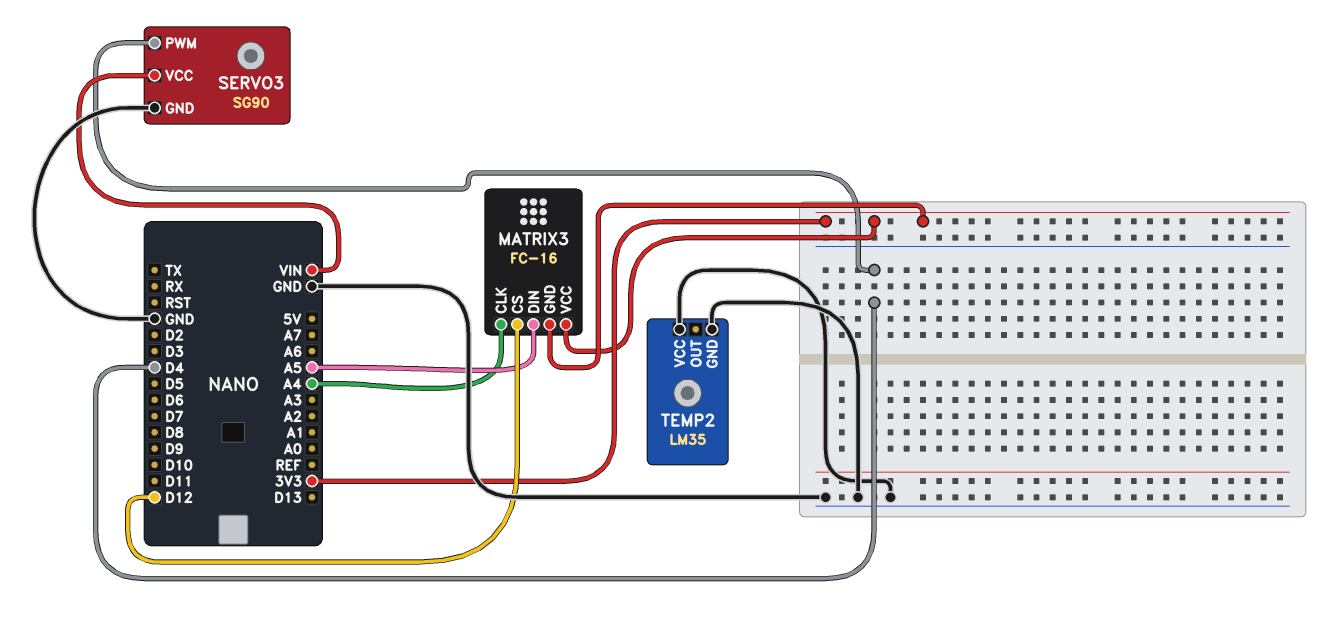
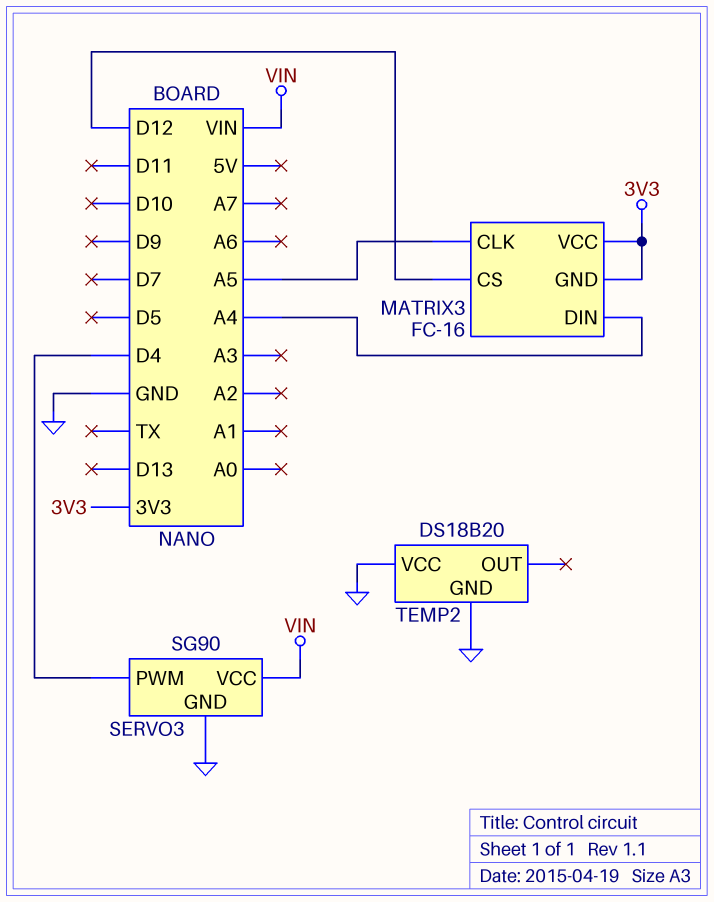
MATRIX3 pin CLK: A4 -> A5
MATRIX3 pin DIN: A5 -> A4
TEMP2: LM35 -> DS18B20

